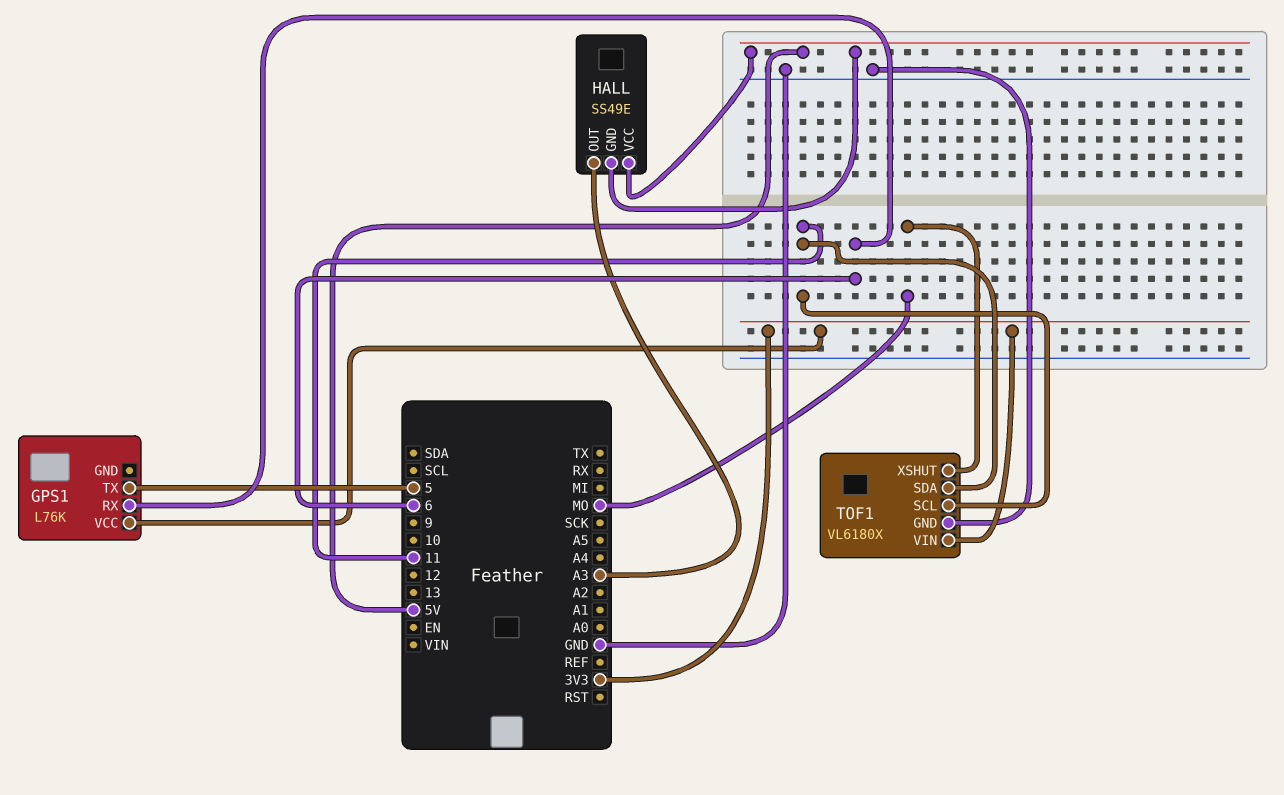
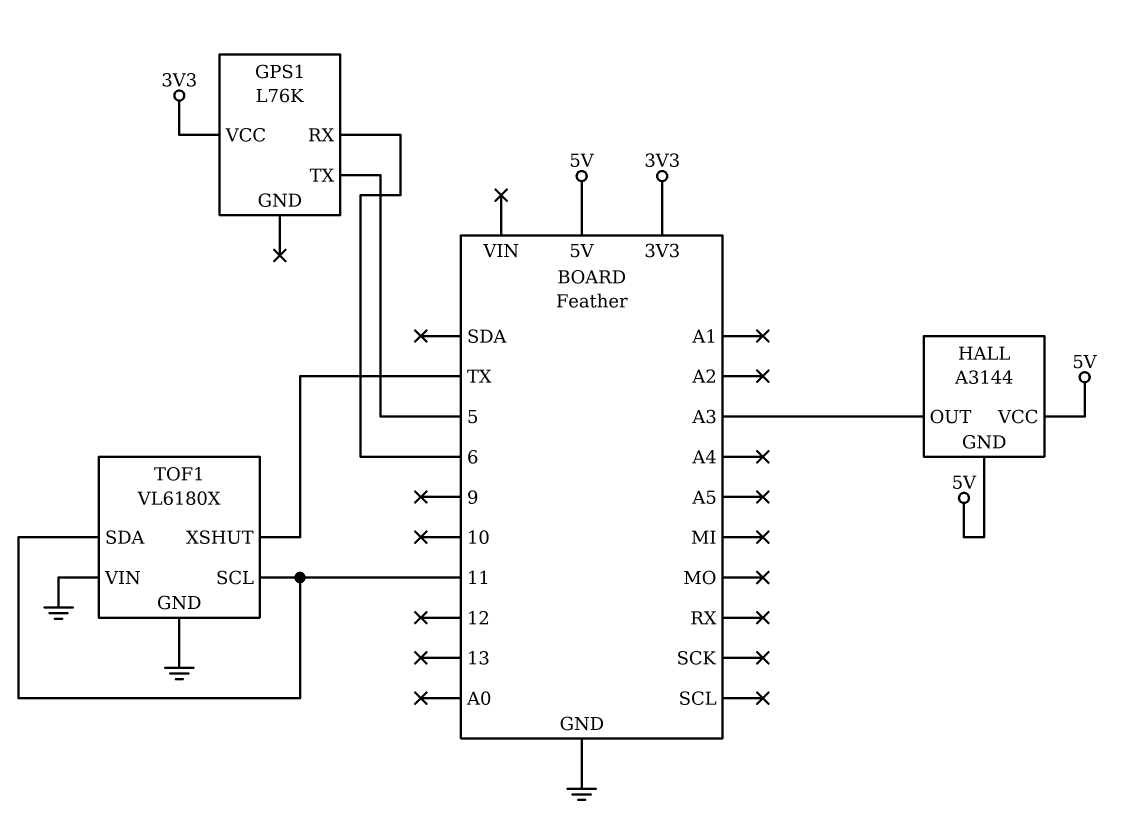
HALL: SS49E -> A3144
TOF1 pin VIN: 3V3 -> GND
TOF1 pin XSHUT: MO -> TX

